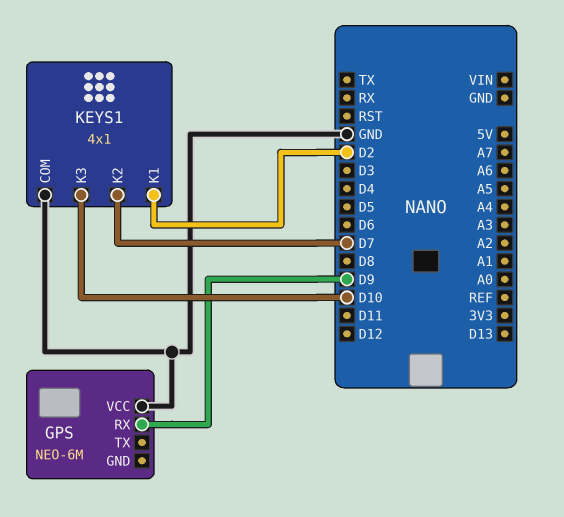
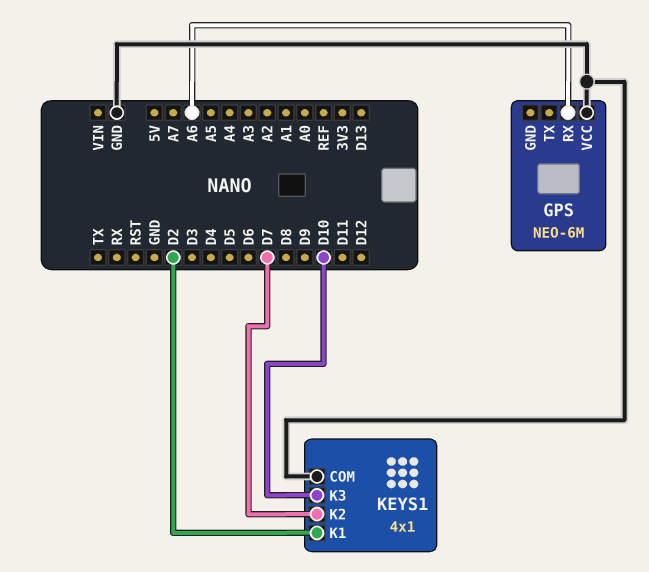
GPS pin RX: D9 -> A6

